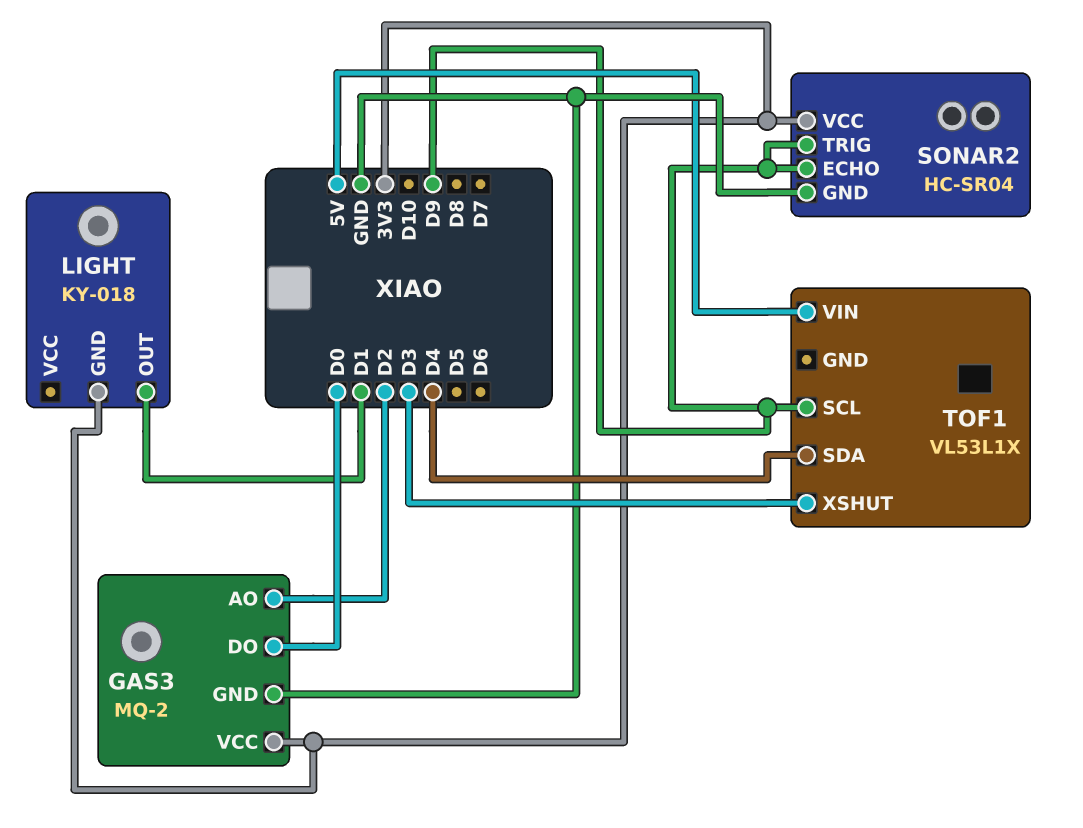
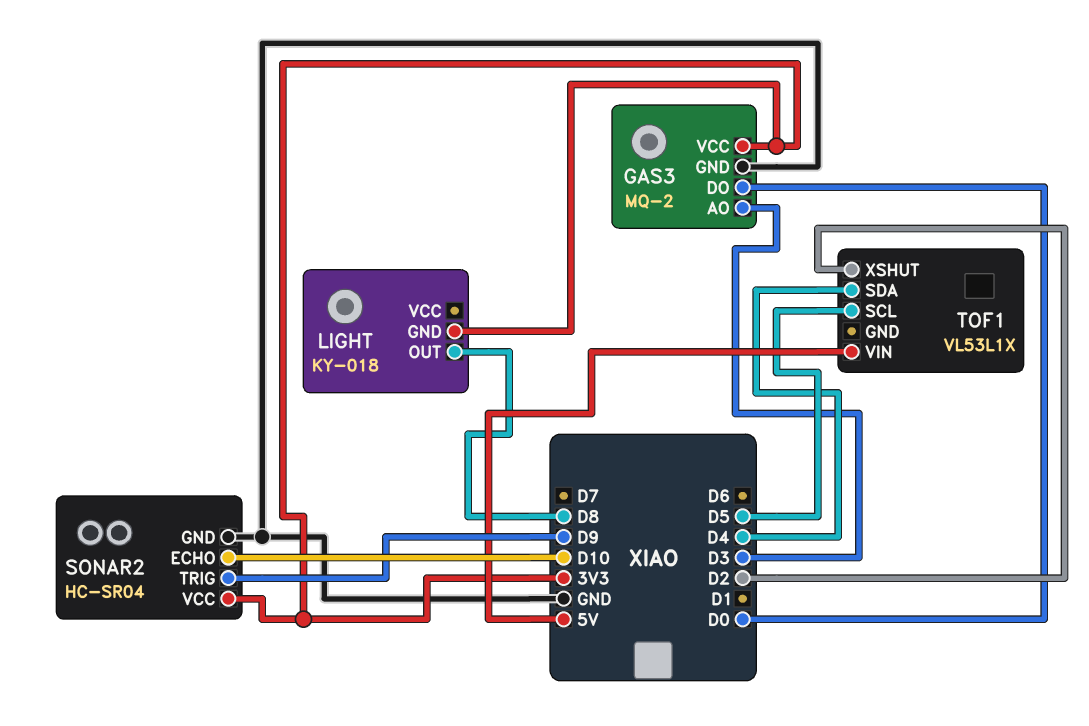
GAS3 pin AO: D2 -> D3
LIGHT pin OUT: D1 -> D8
SONAR2 pin ECHO: D9 -> D10
TOF1 pin SCL: D9 -> D5
TOF1 pin XSHUT: D3 -> D2

